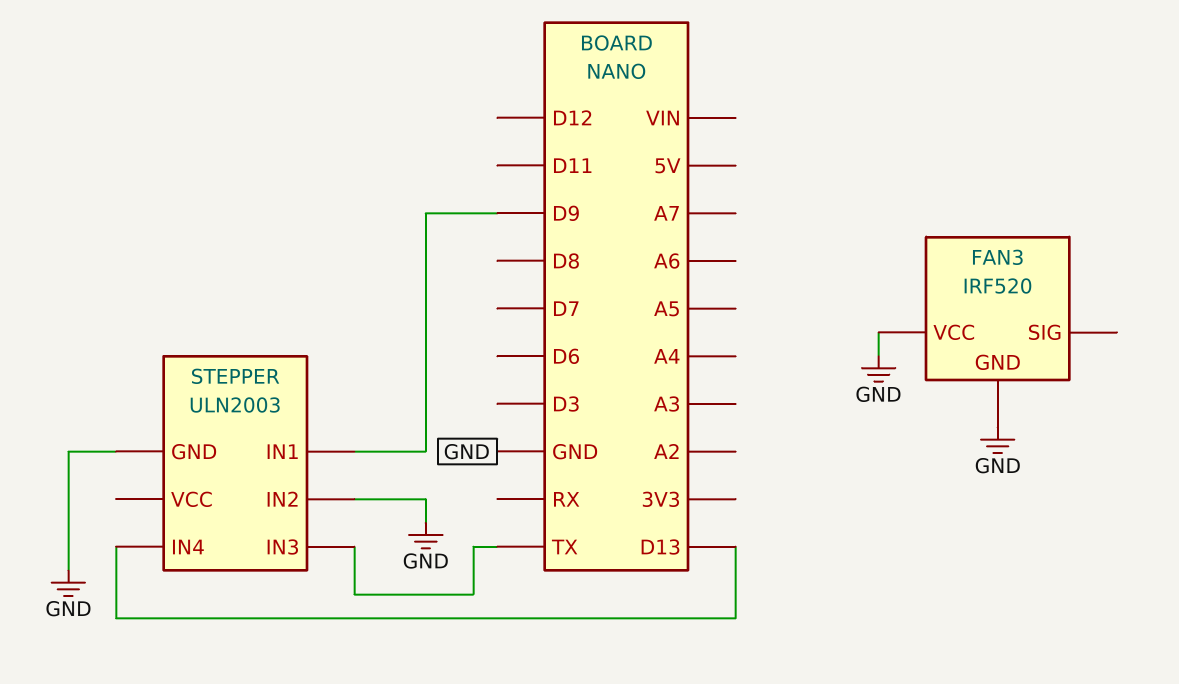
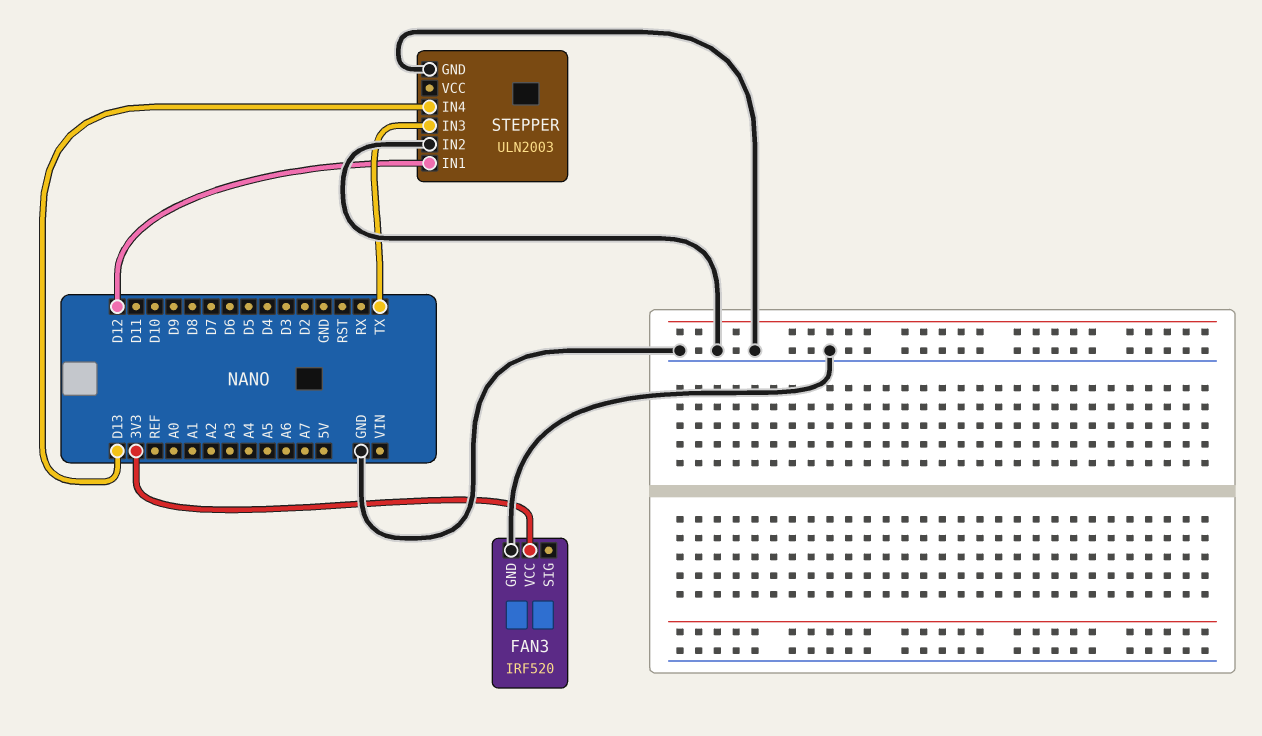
FAN3 pin VCC: GND -> 3V3
STEPPER pin IN1: D9 -> D12

